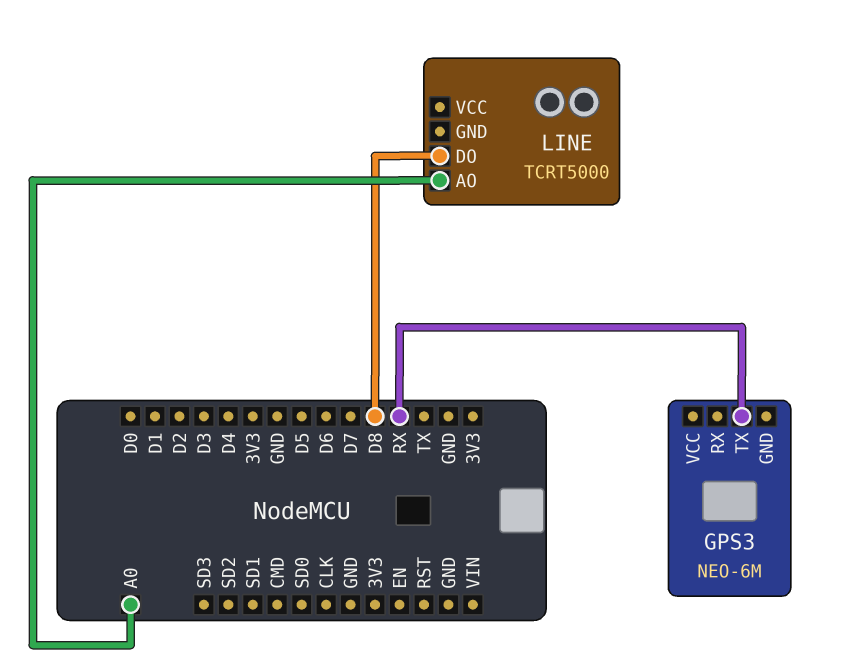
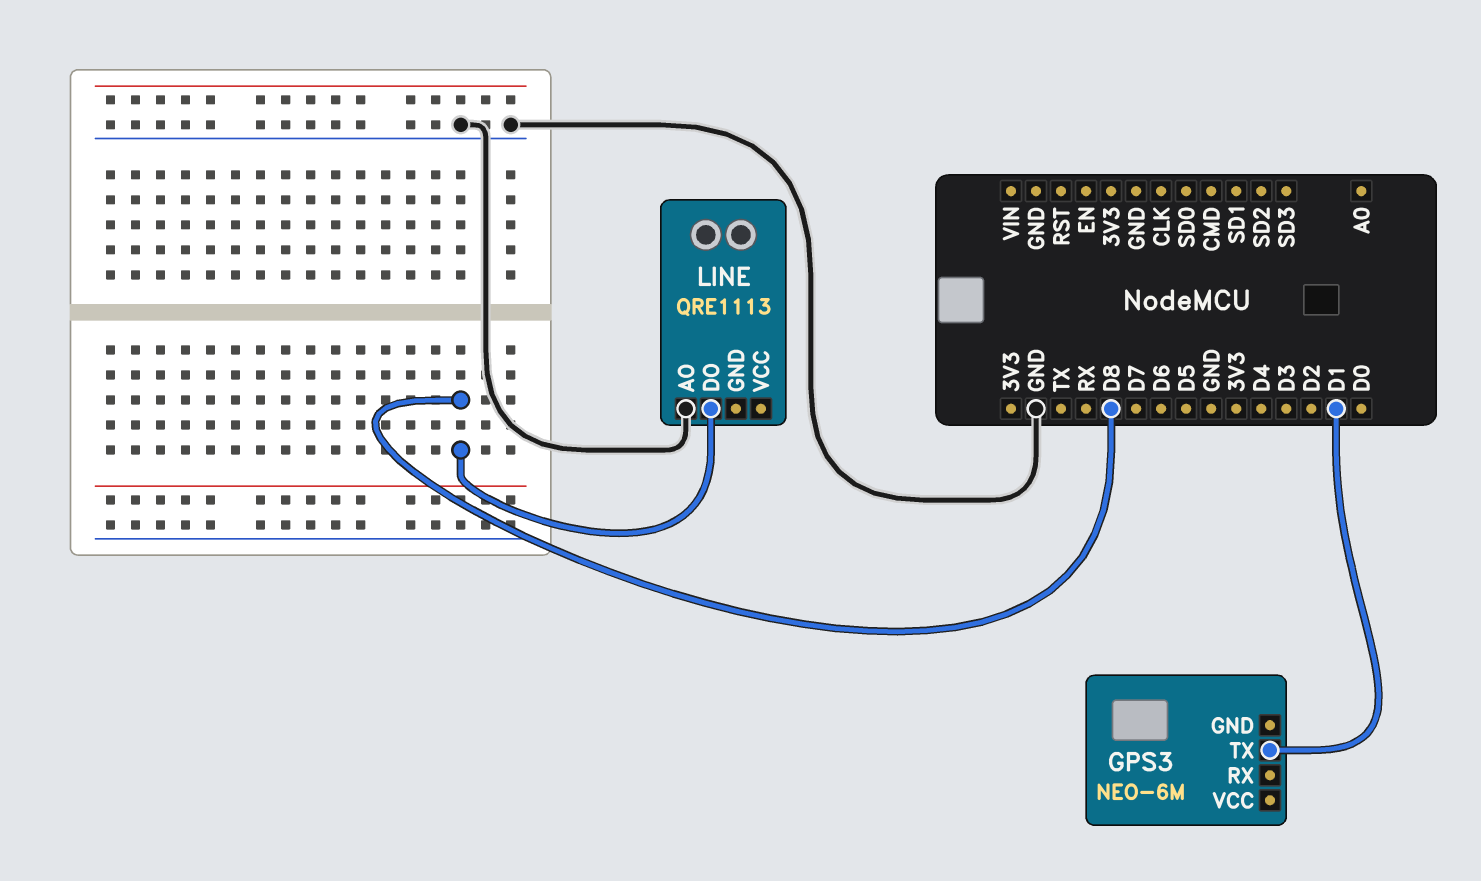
GPS3 pin TX: RX -> D1
LINE: TCRT5000 -> QRE1113
LINE pin AO: A0 -> GND

